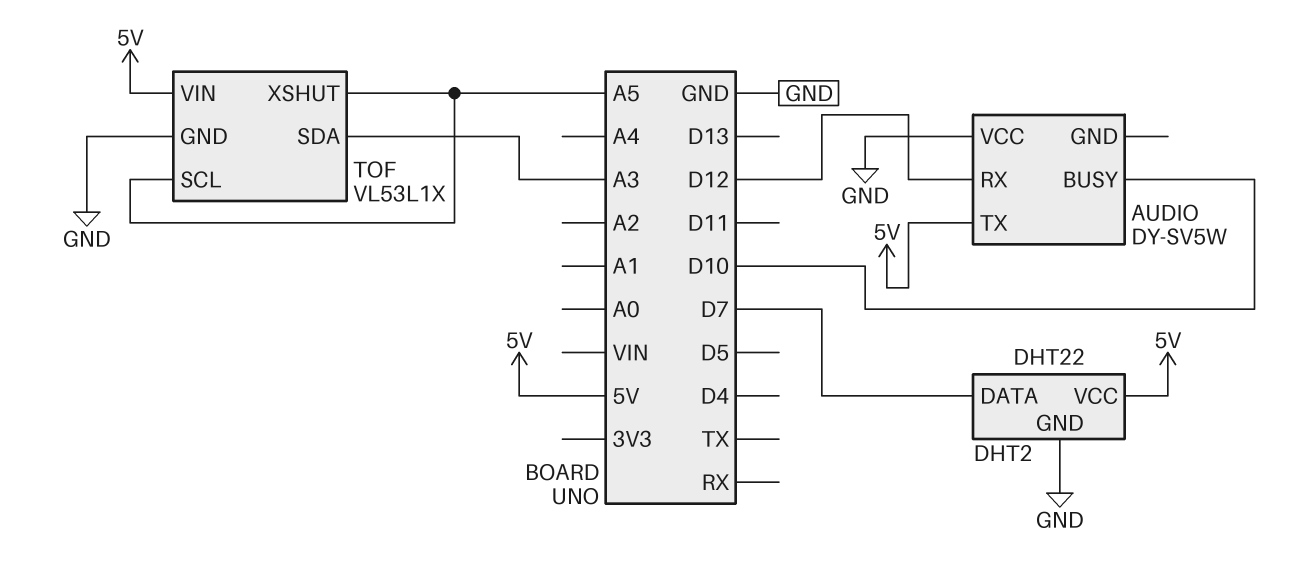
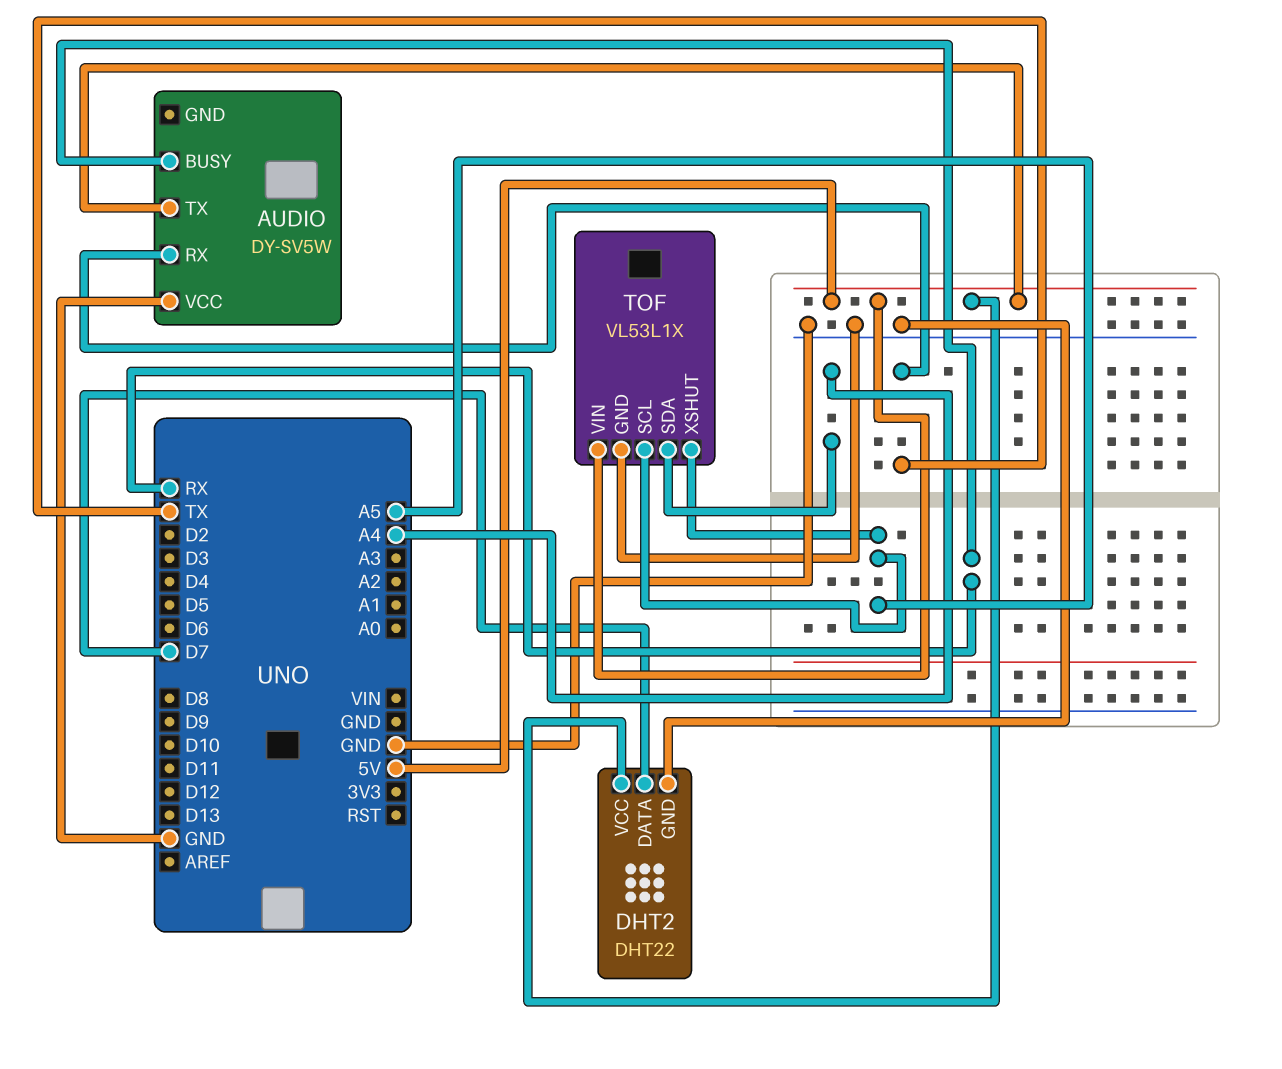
AUDIO pin BUSY: D10 -> RX
AUDIO pin RX: D12 -> TX
TOF pin SDA: A3 -> A4

